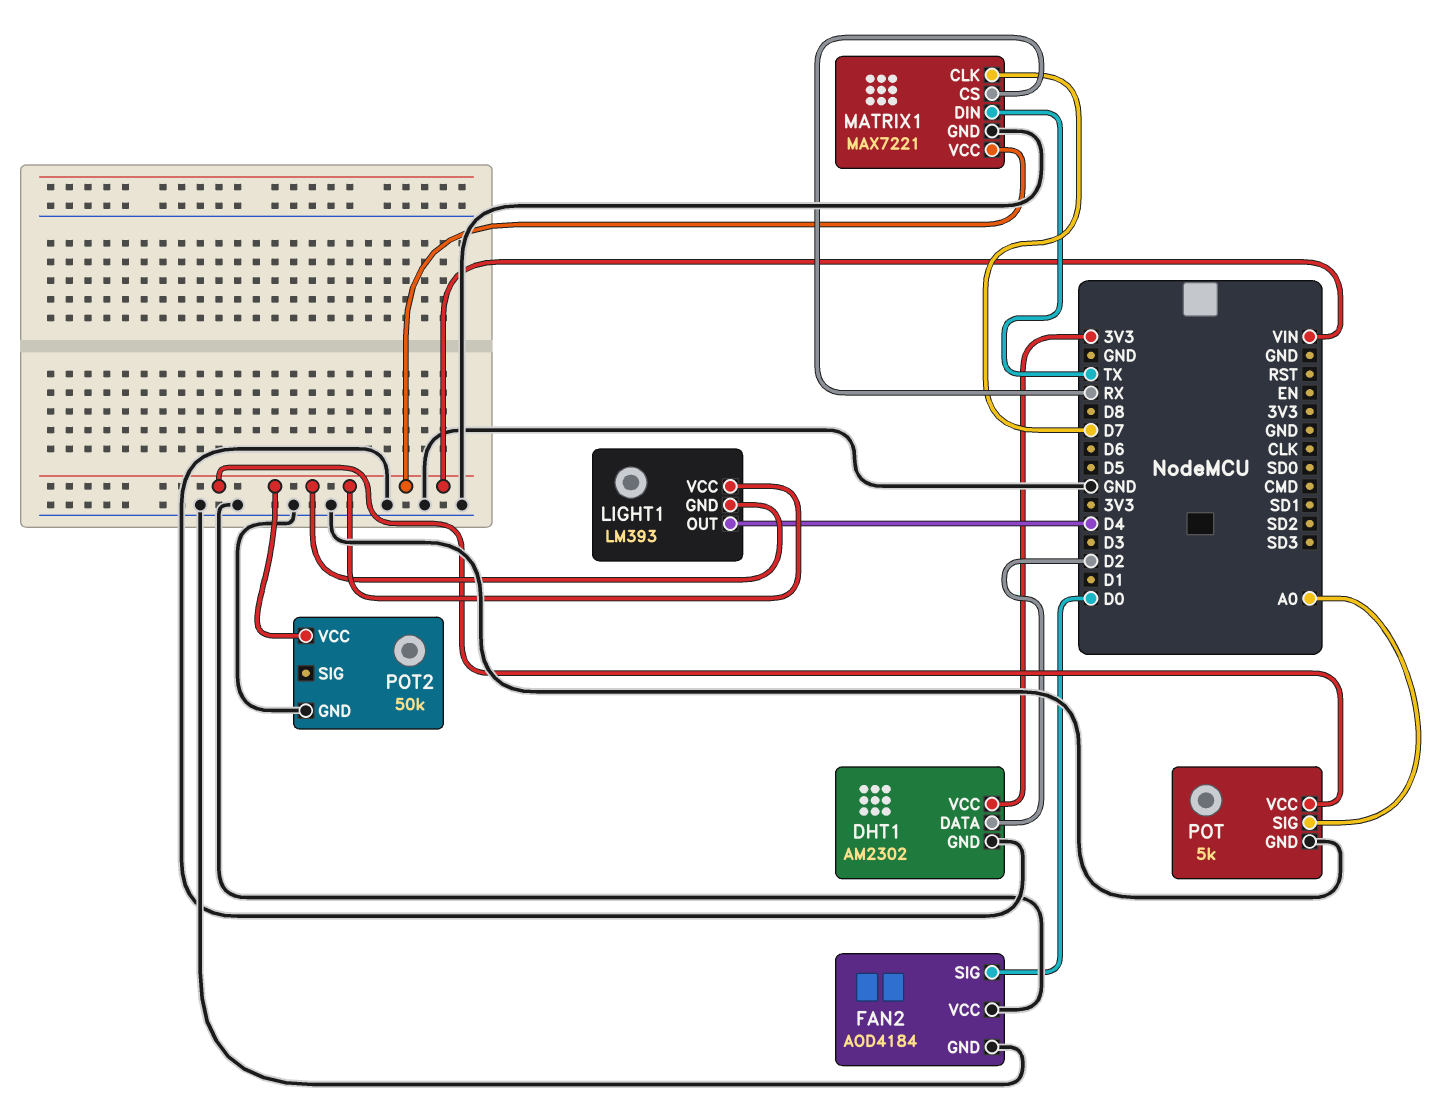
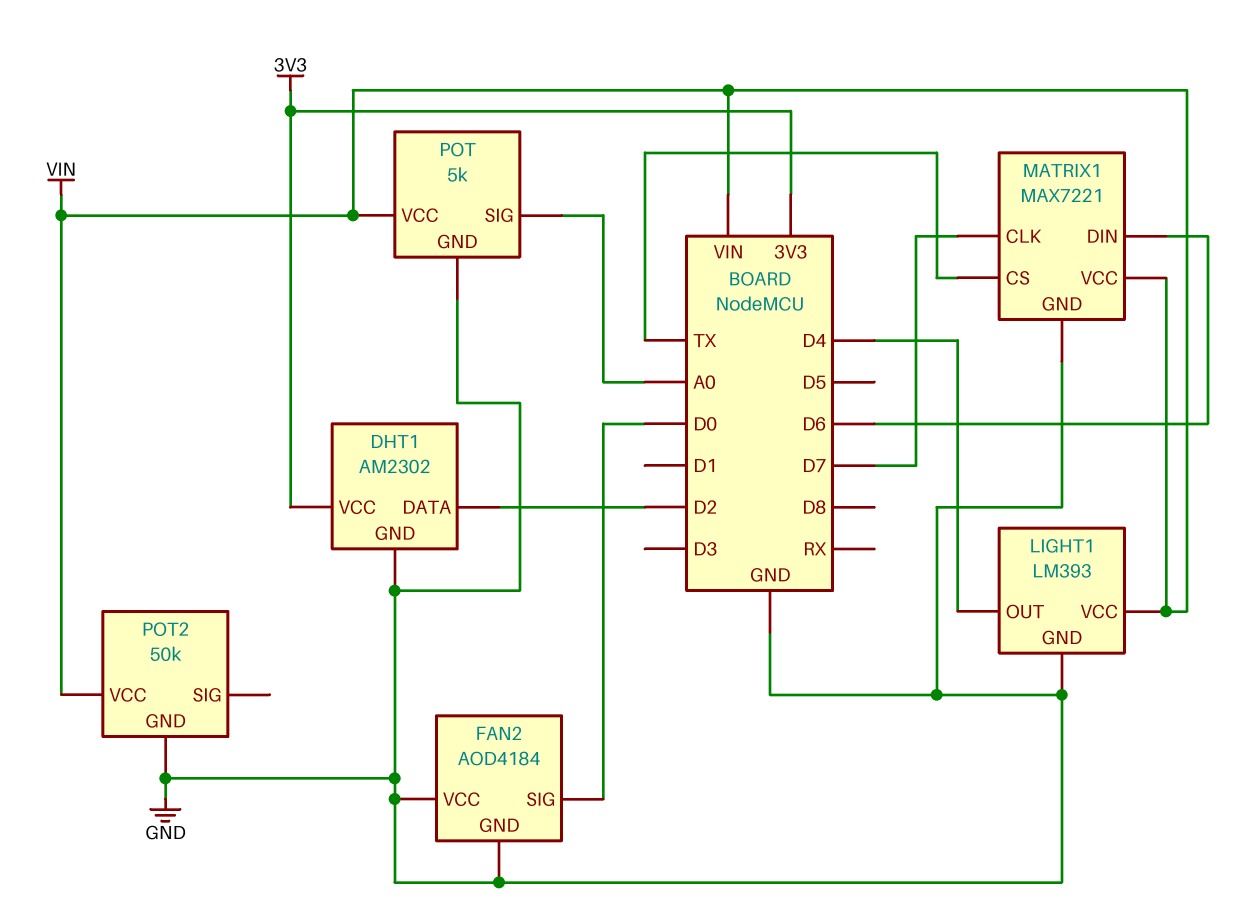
LIGHT1 pin GND: VIN -> GND
MATRIX1 pin CS: RX -> TX
MATRIX1 pin DIN: TX -> D6

